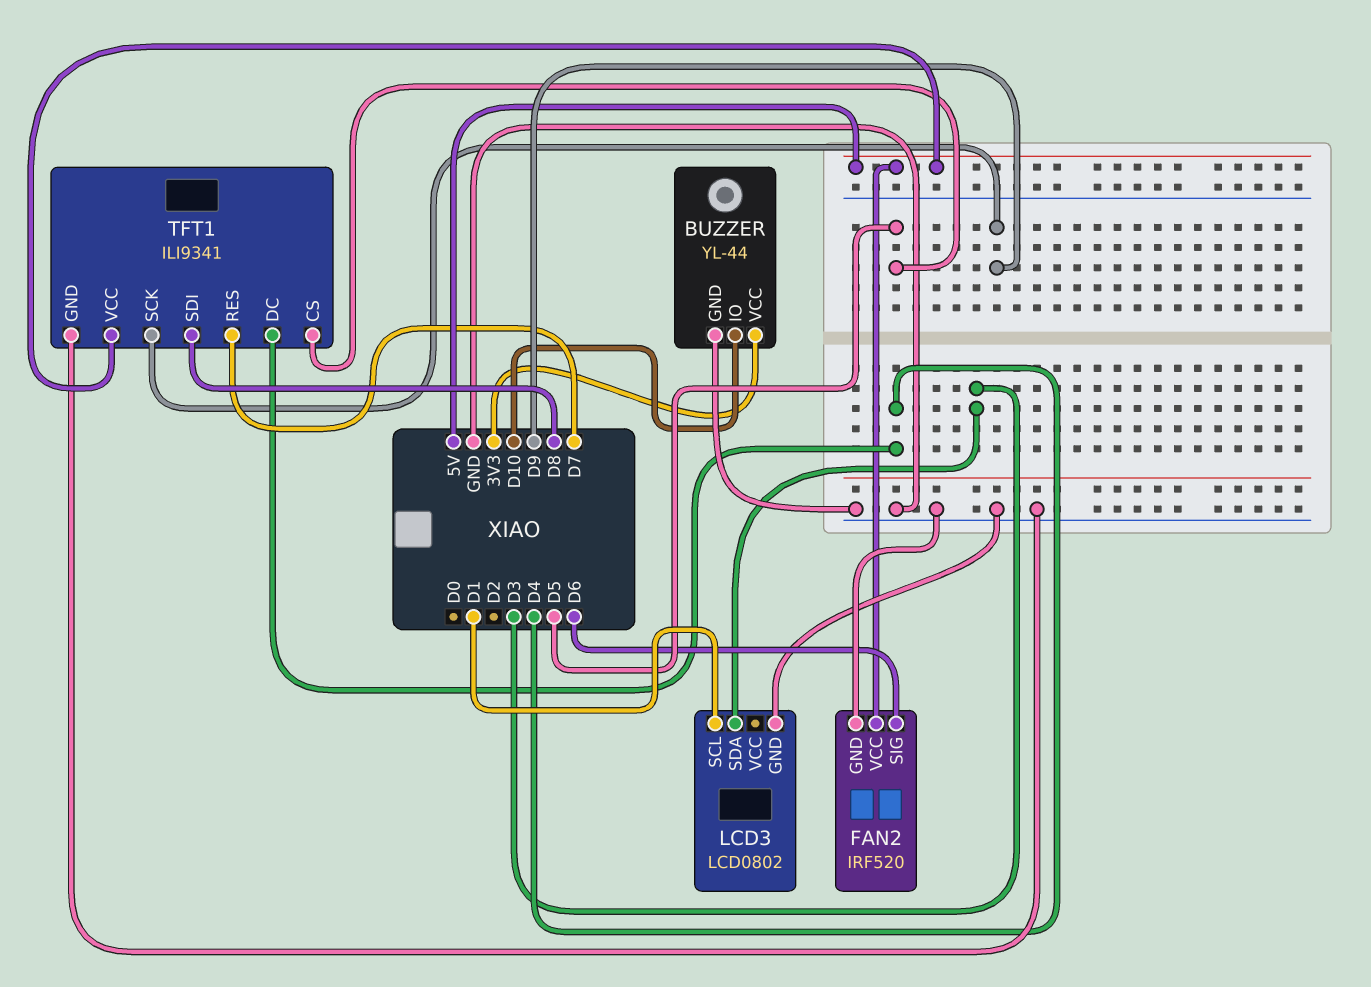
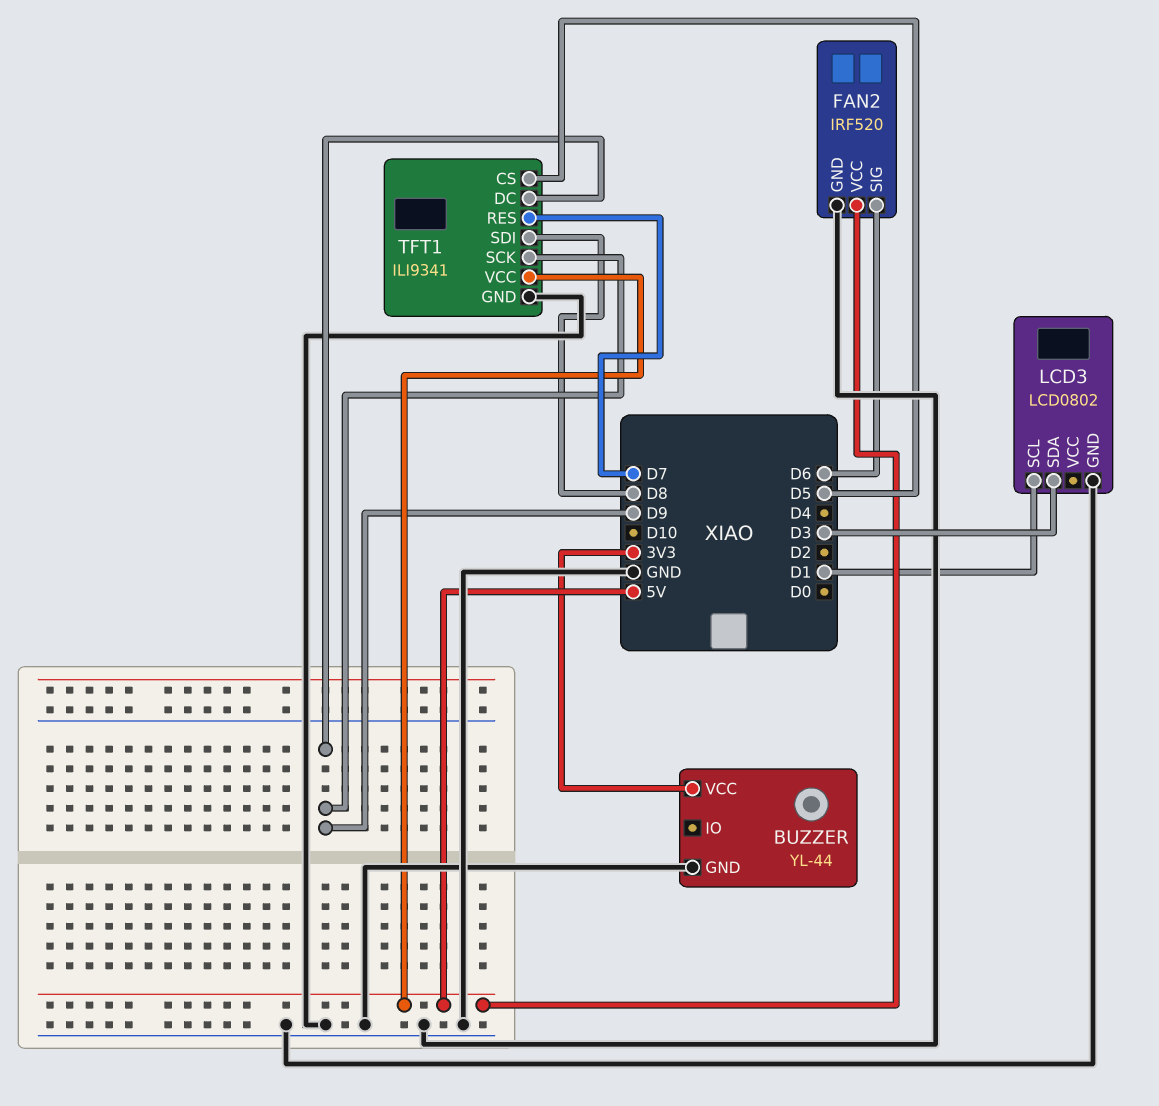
BUZZER pin IO: D10 -> none
TFT1 pin DC: D4 -> D9

